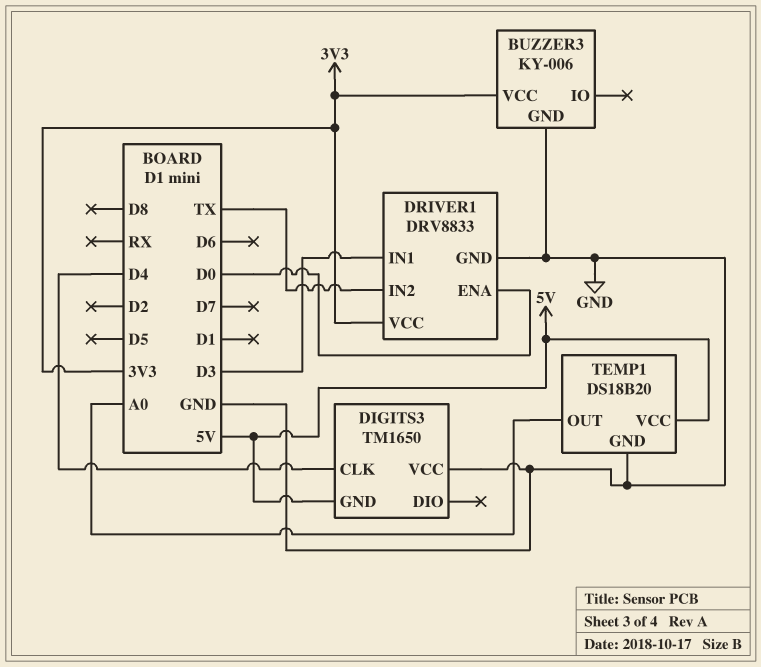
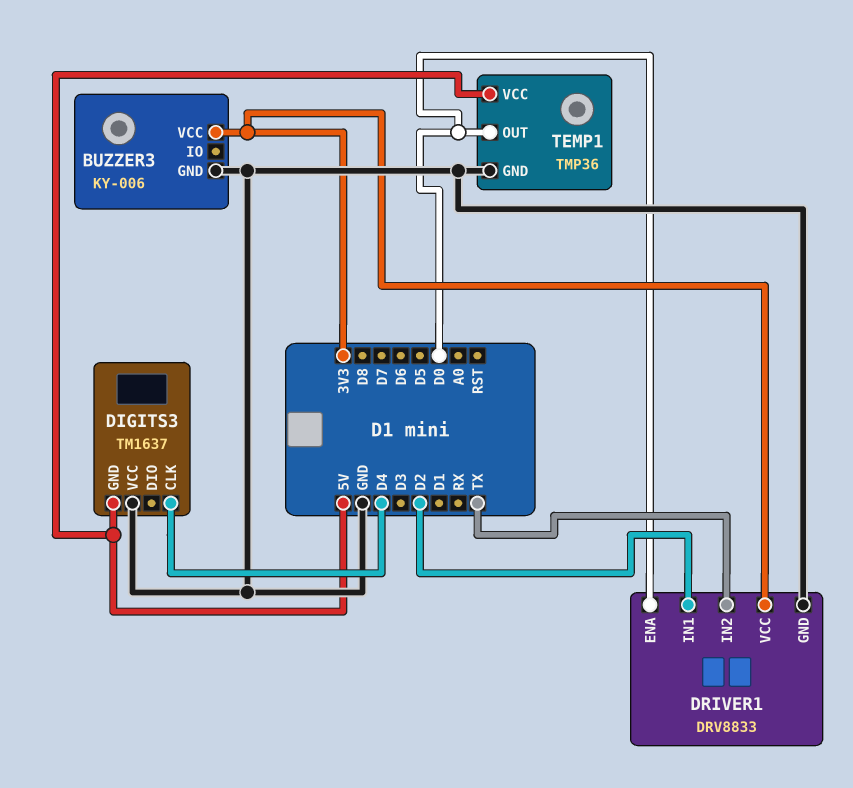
DIGITS3: TM1650 -> TM1637
DRIVER1 pin IN1: D3 -> D2
TEMP1: DS18B20 -> TMP36
TEMP1 pin OUT: A0 -> D0

